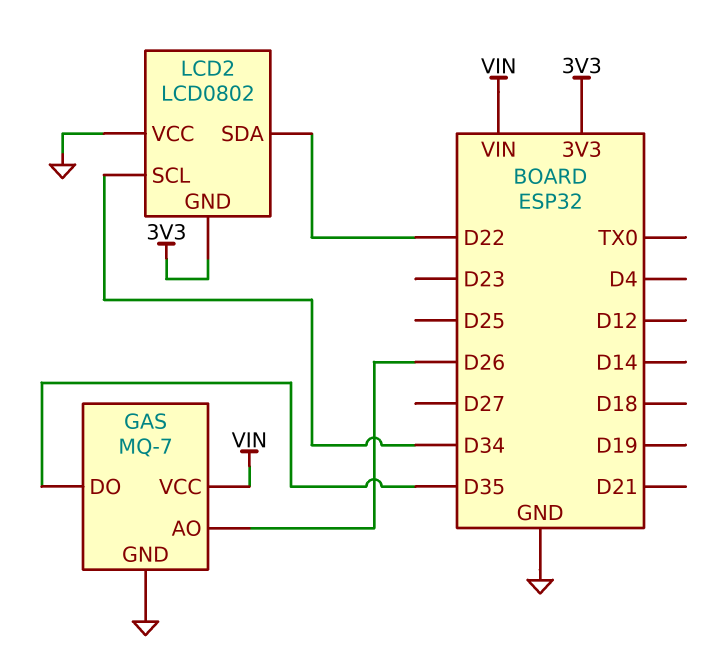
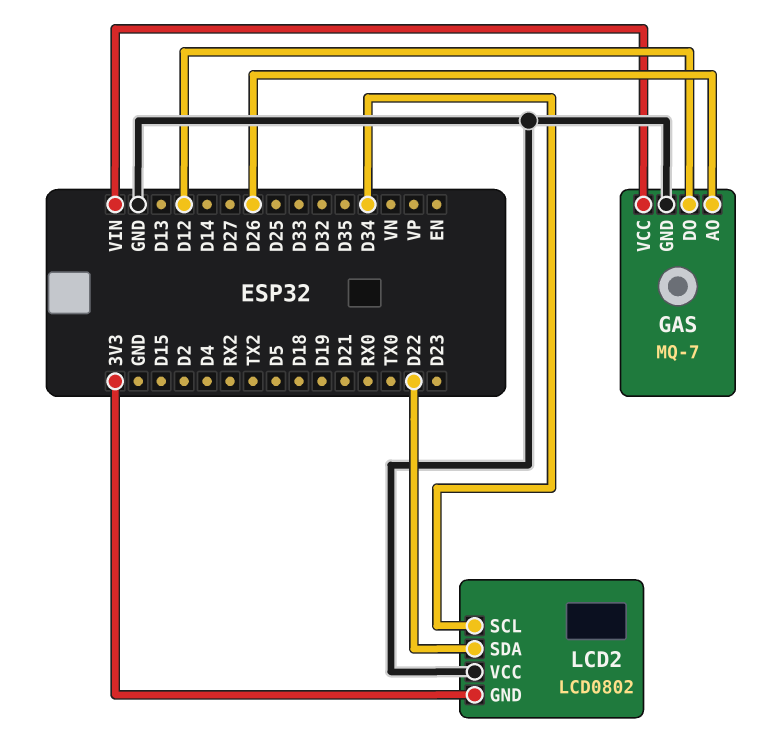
GAS pin DO: D35 -> D12

